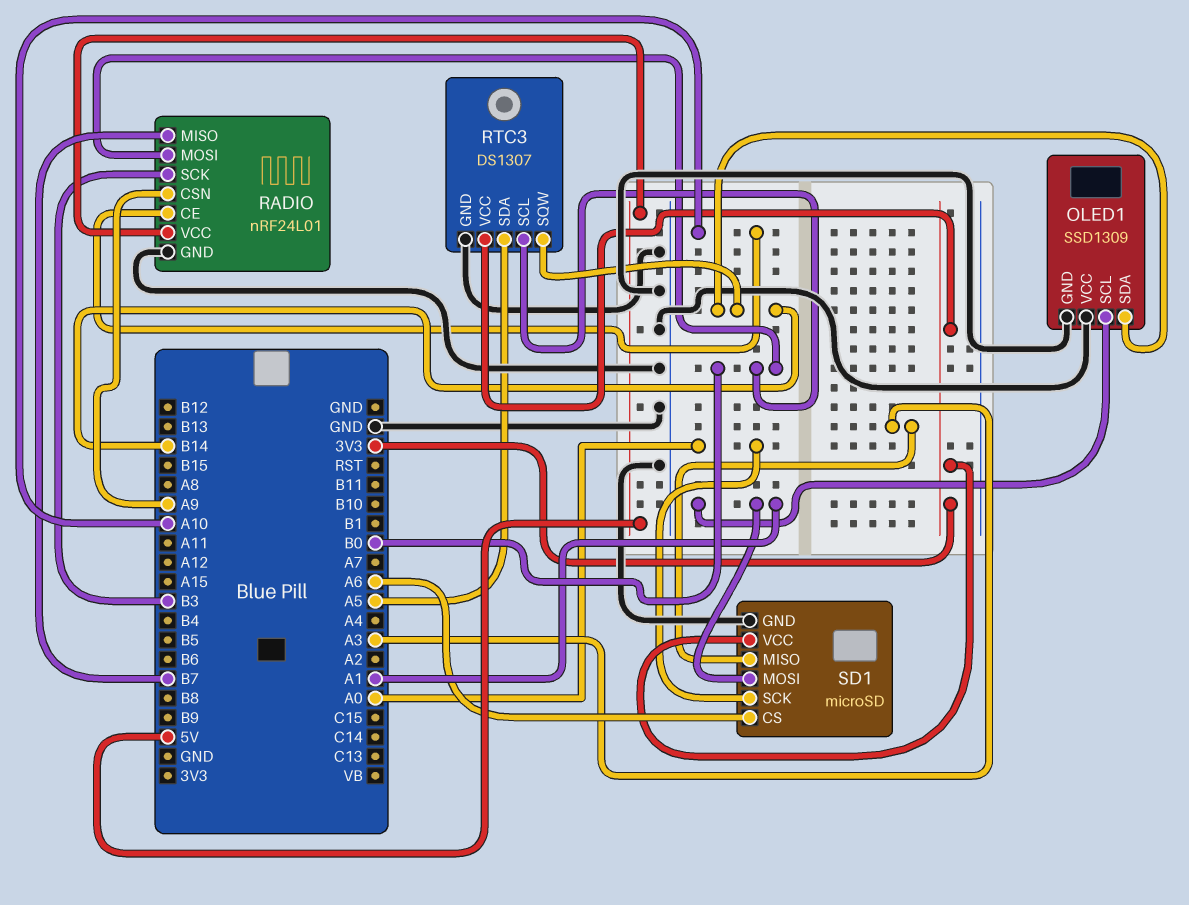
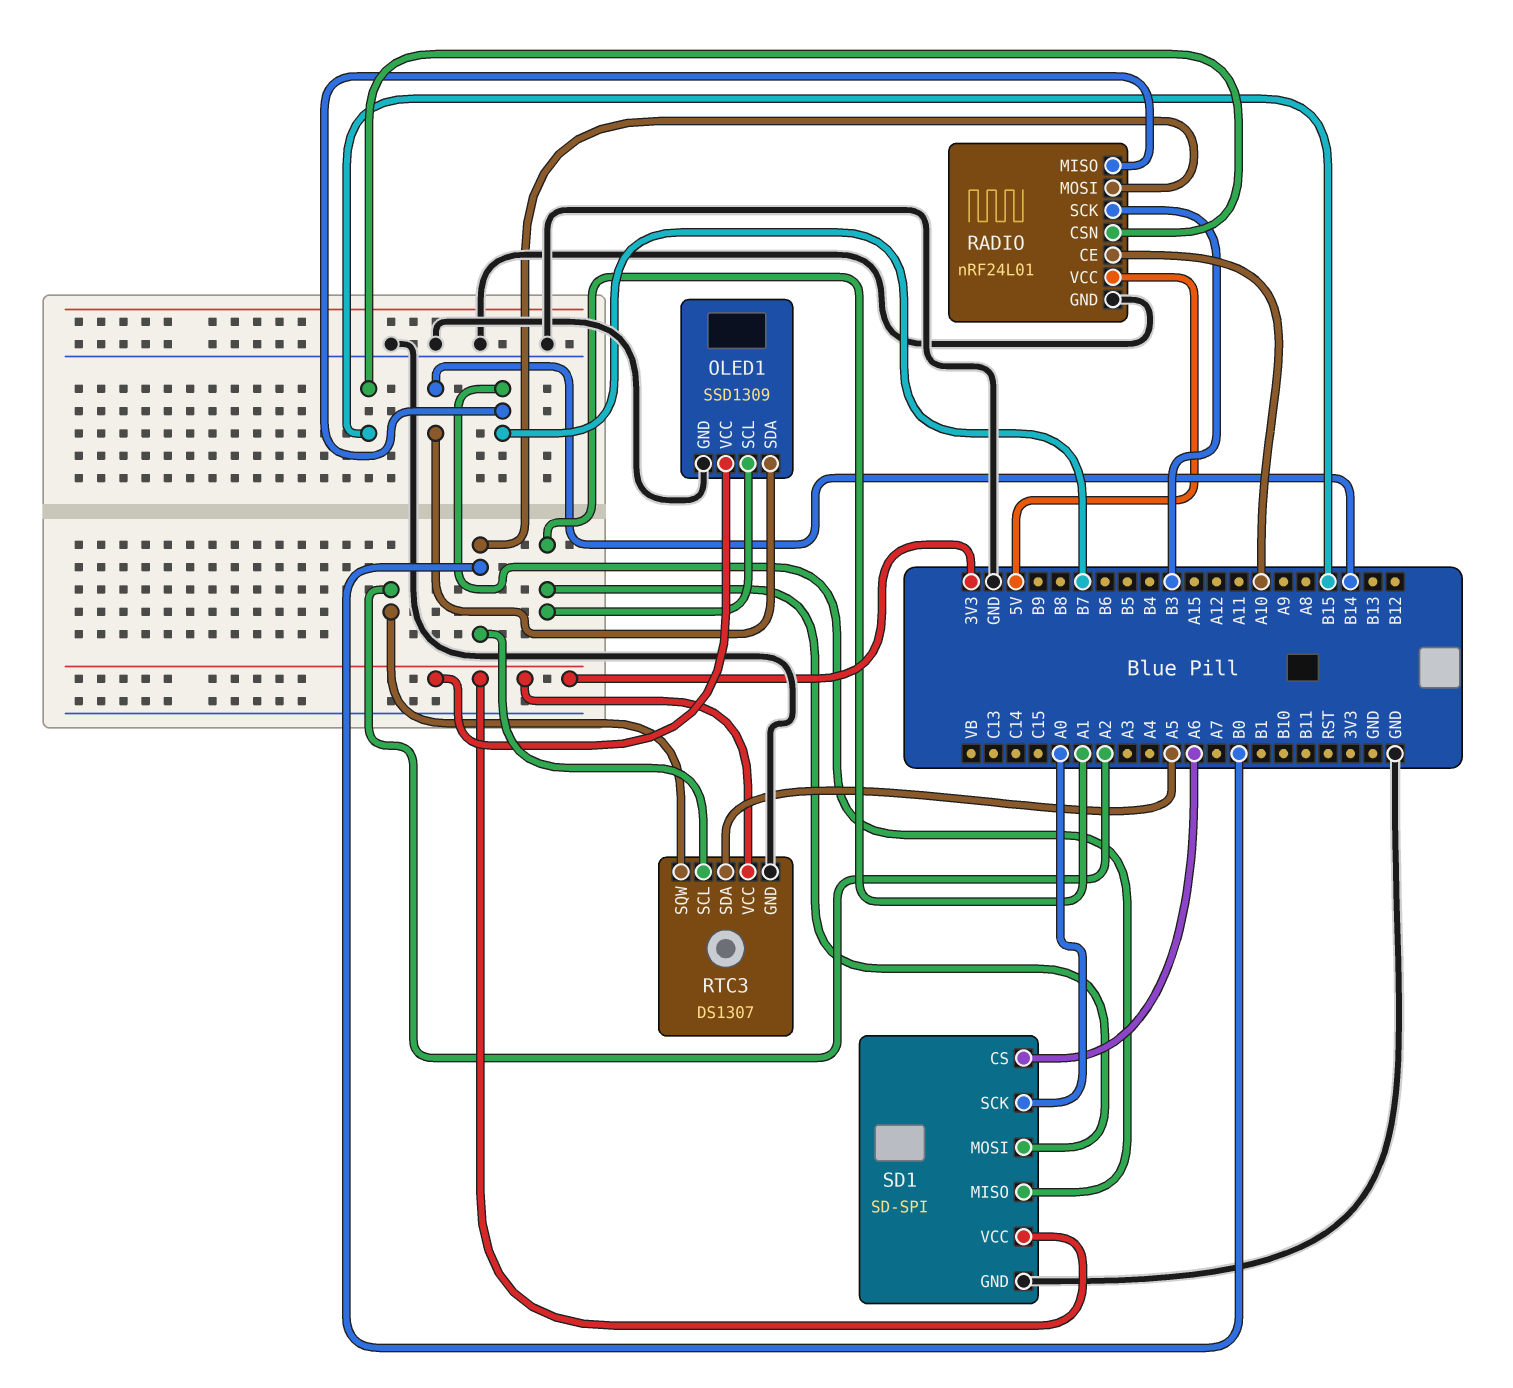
OLED1 pin VCC: GND -> 3V3
RADIO pin CSN: A9 -> B15
RTC3 pin SQW: B14 -> A2
SD1: microSD -> SD-SPI
SD1 pin MISO: A3 -> B7

